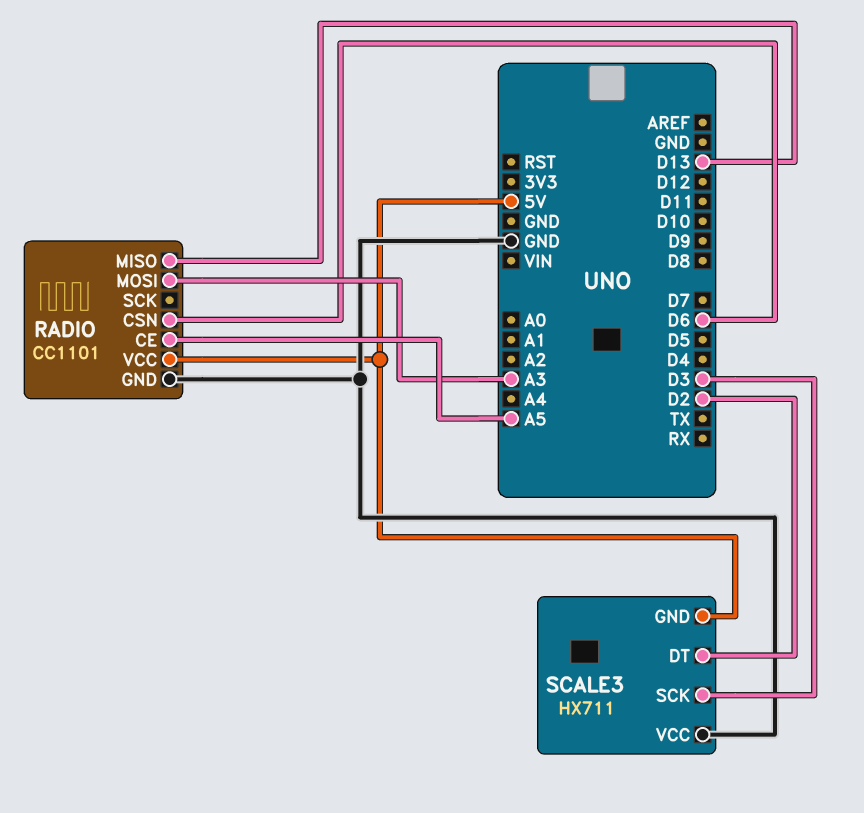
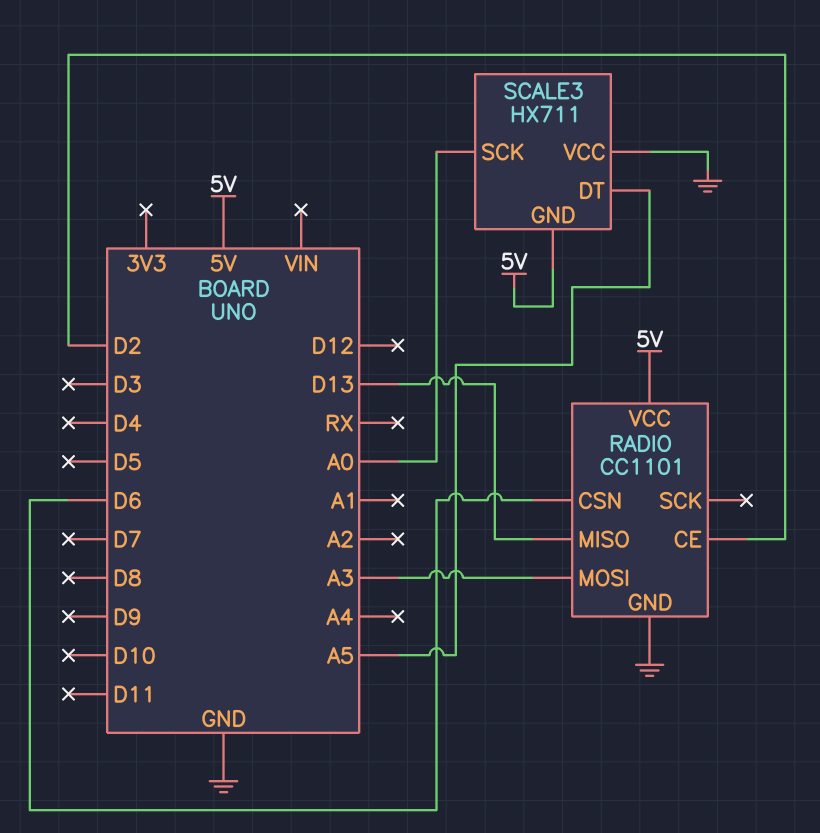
RADIO pin CE: A5 -> D2
SCALE3 pin DT: D2 -> A5
SCALE3 pin SCK: D3 -> A0

